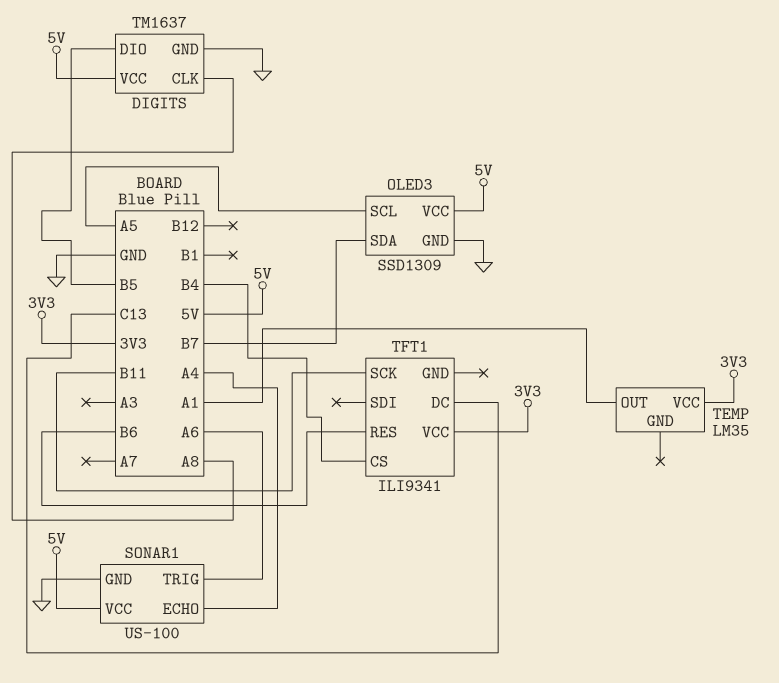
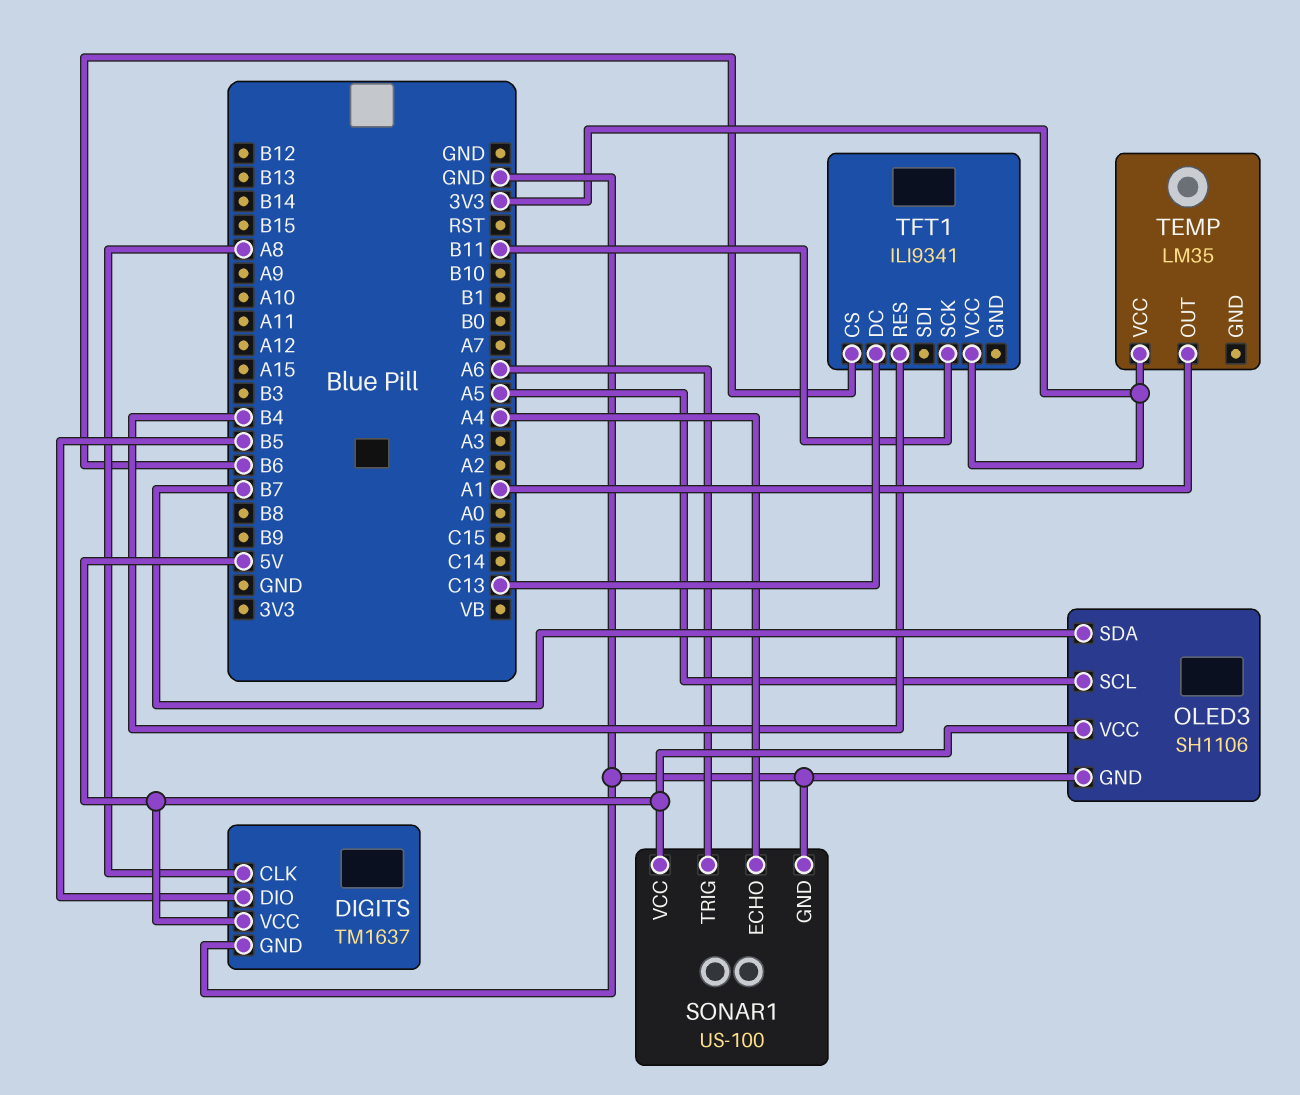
OLED3: SSD1309 -> SH1106
TFT1 pin CS: B4 -> B6
TFT1 pin RES: B6 -> B4

